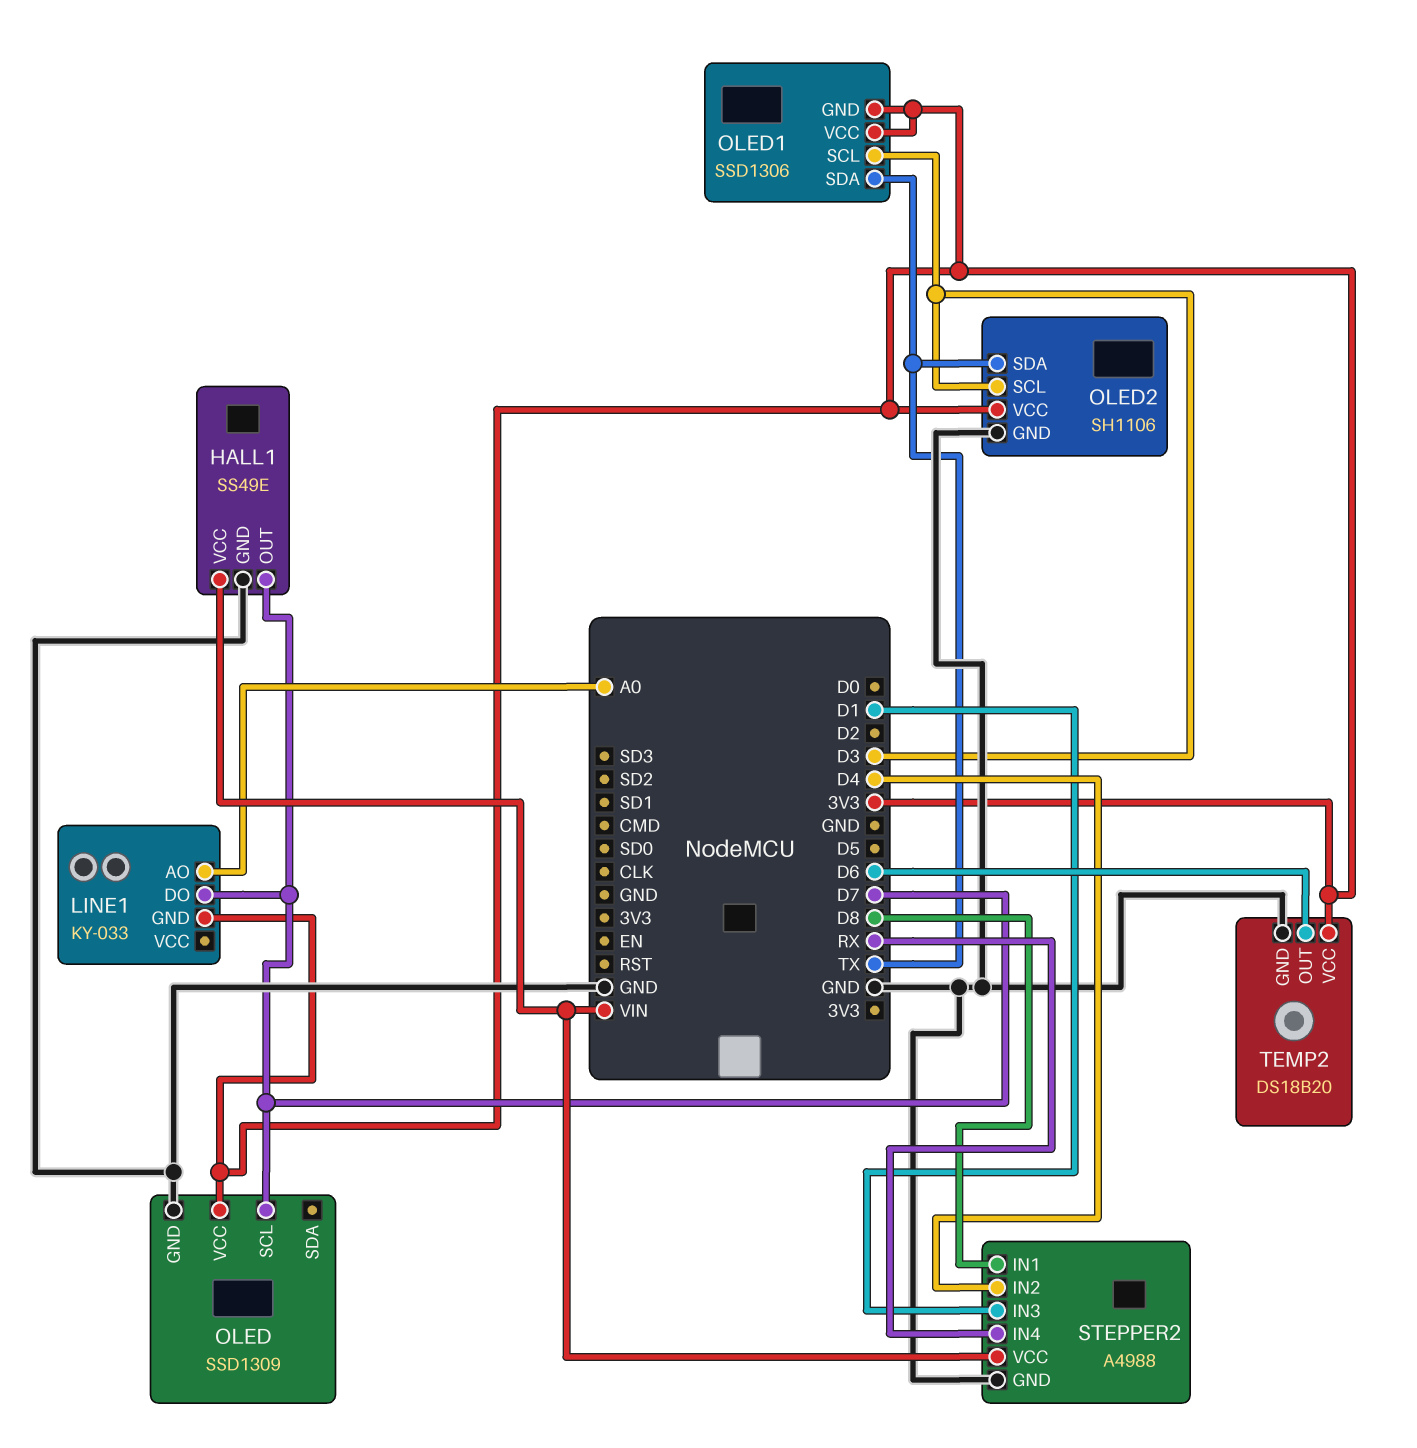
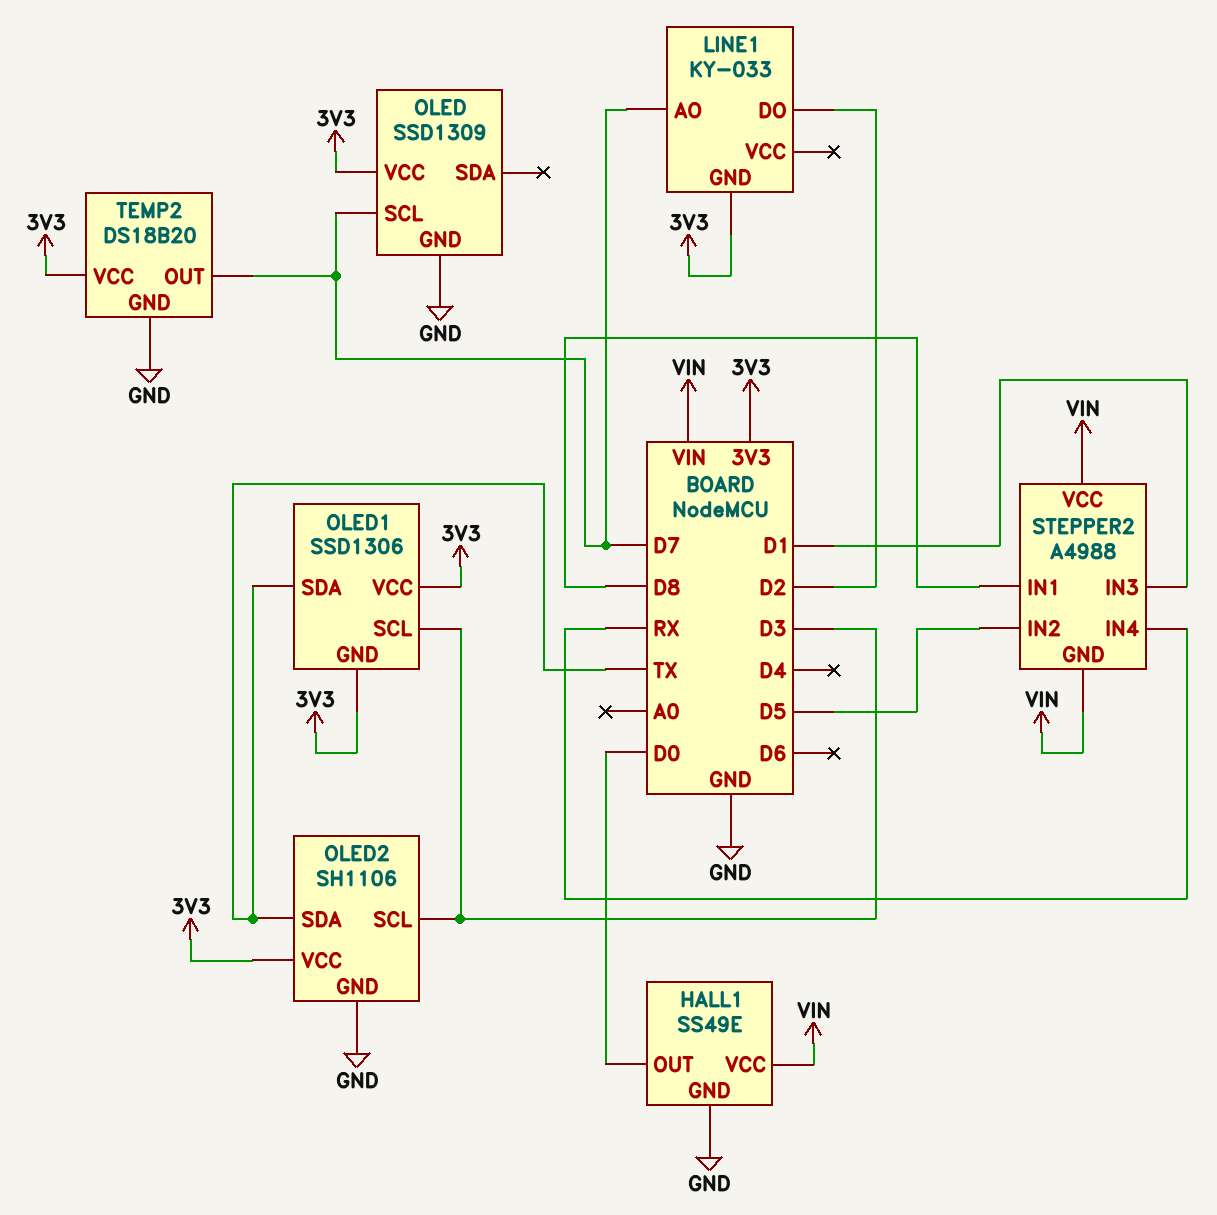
HALL1 pin OUT: D7 -> D0
LINE1 pin AO: A0 -> D7
LINE1 pin DO: D7 -> D2
STEPPER2 pin GND: GND -> VIN
STEPPER2 pin IN2: D4 -> D5
TEMP2 pin OUT: D6 -> D7

